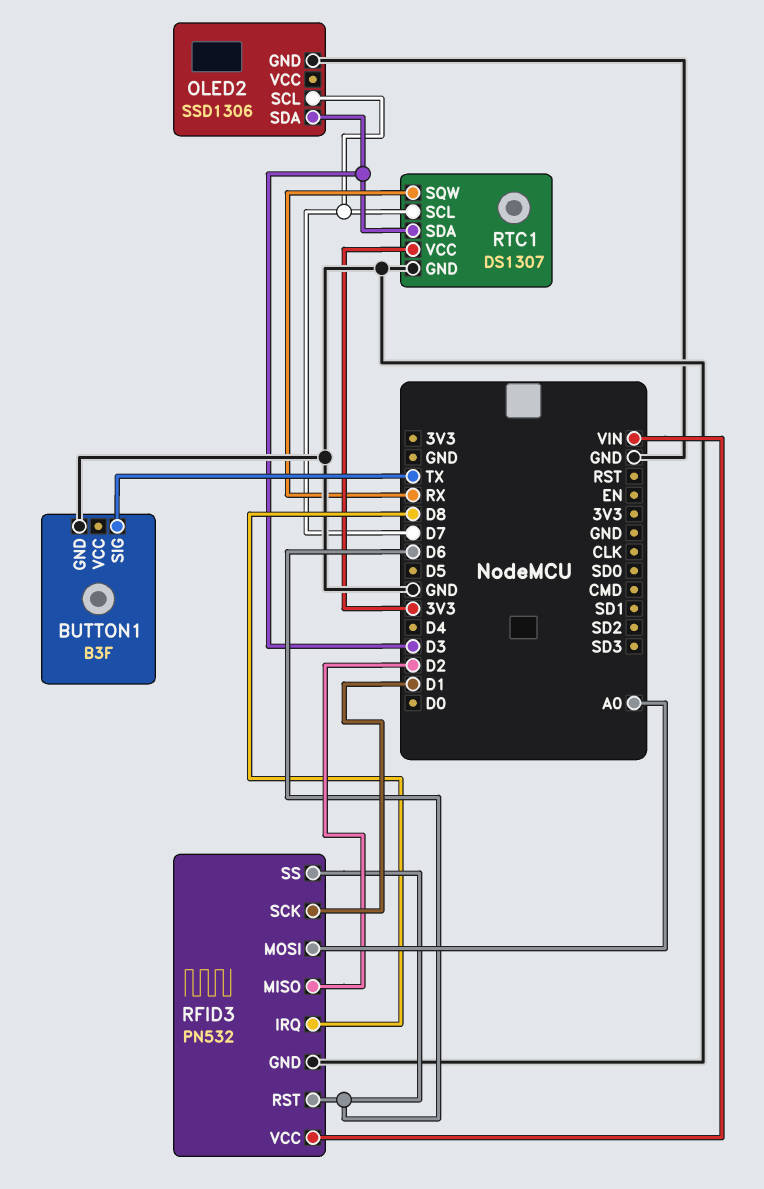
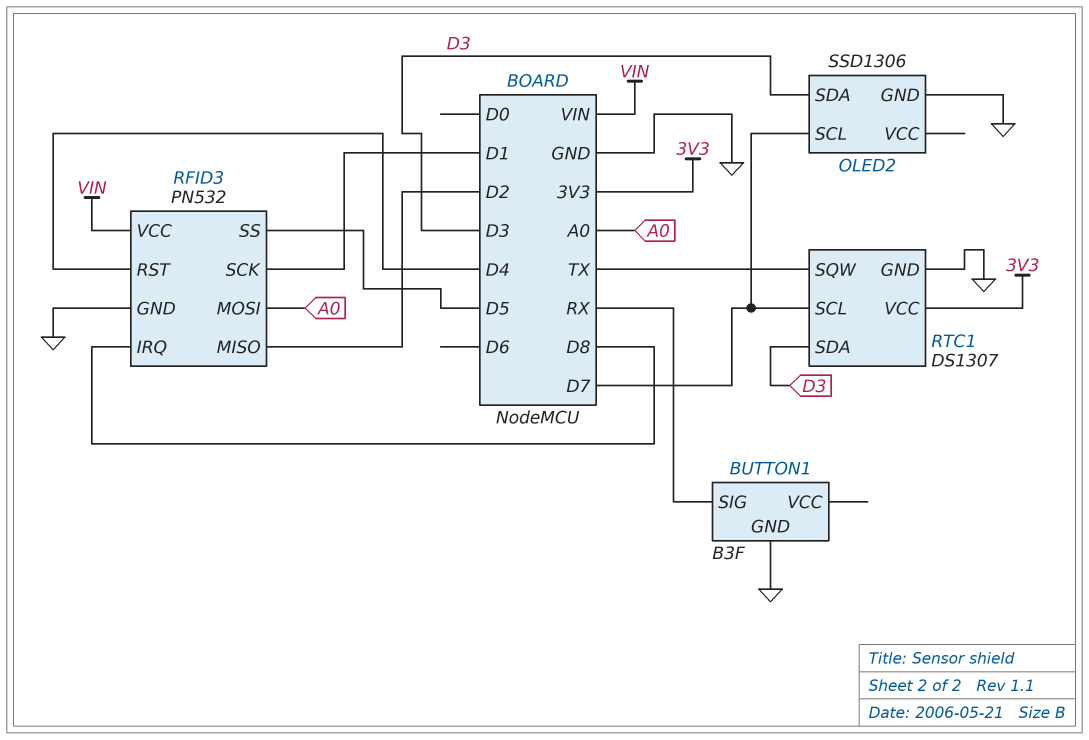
BUTTON1 pin SIG: TX -> RX
RFID3 pin RST: D6 -> D4
RFID3 pin SS: D6 -> D5
RTC1 pin SQW: RX -> TX

